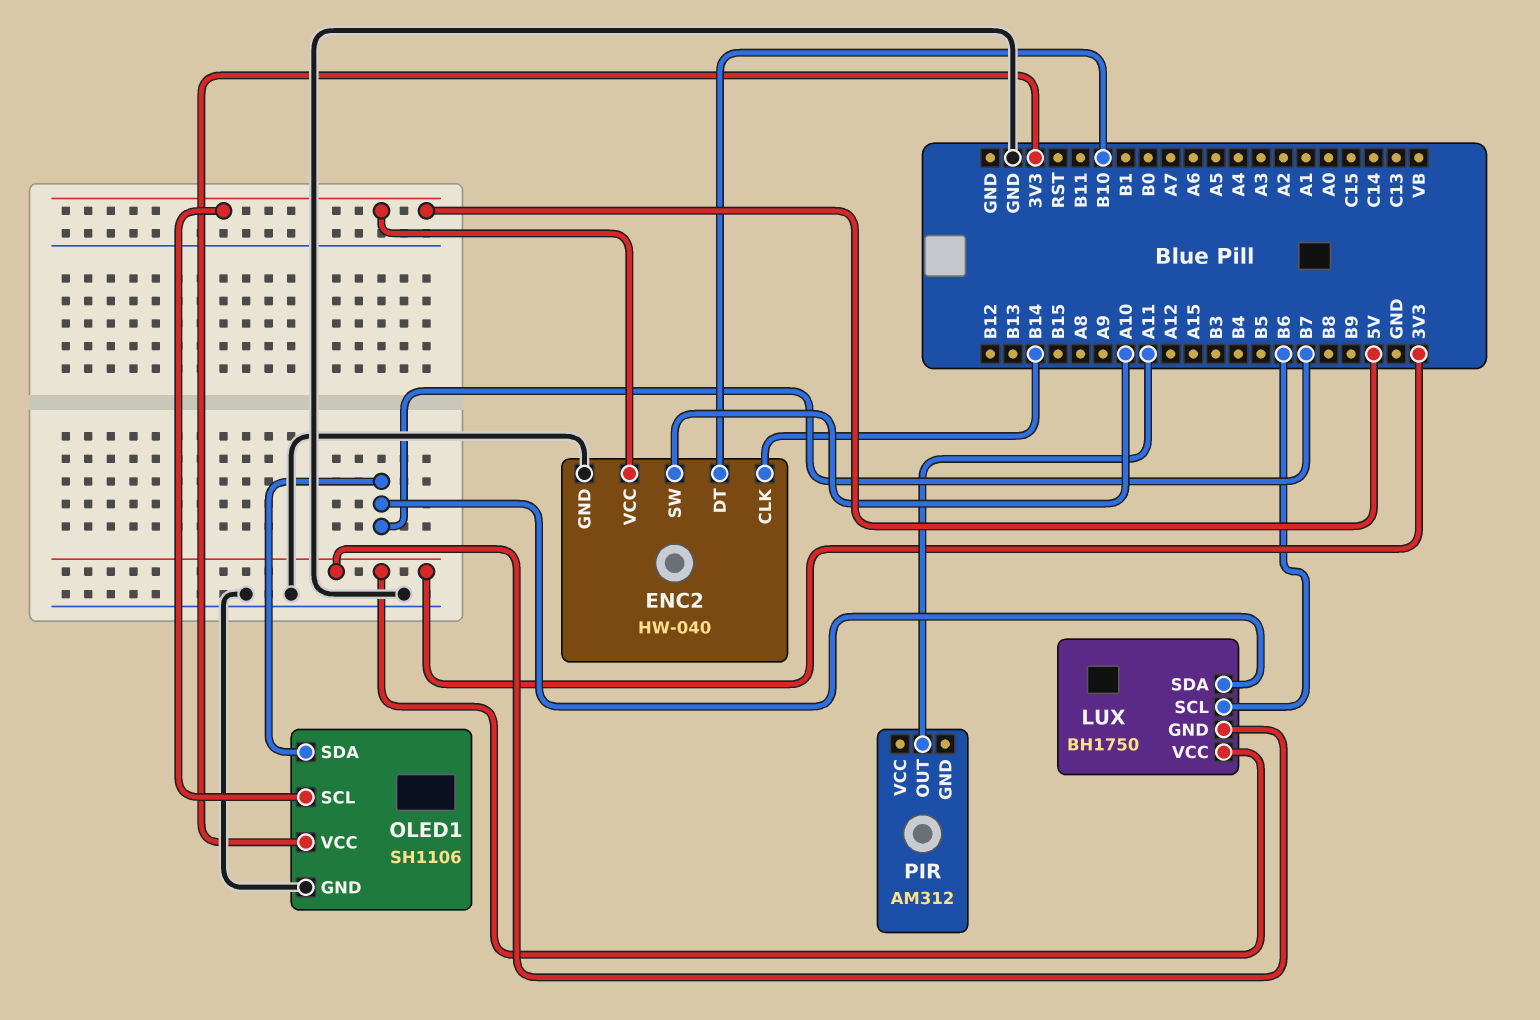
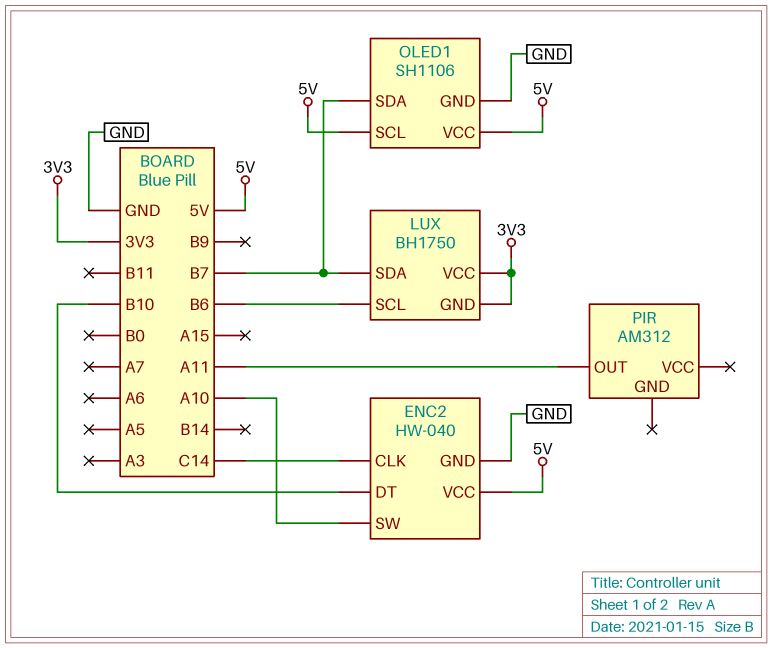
ENC2 pin CLK: B14 -> C14
OLED1 pin VCC: 3V3 -> 5V

